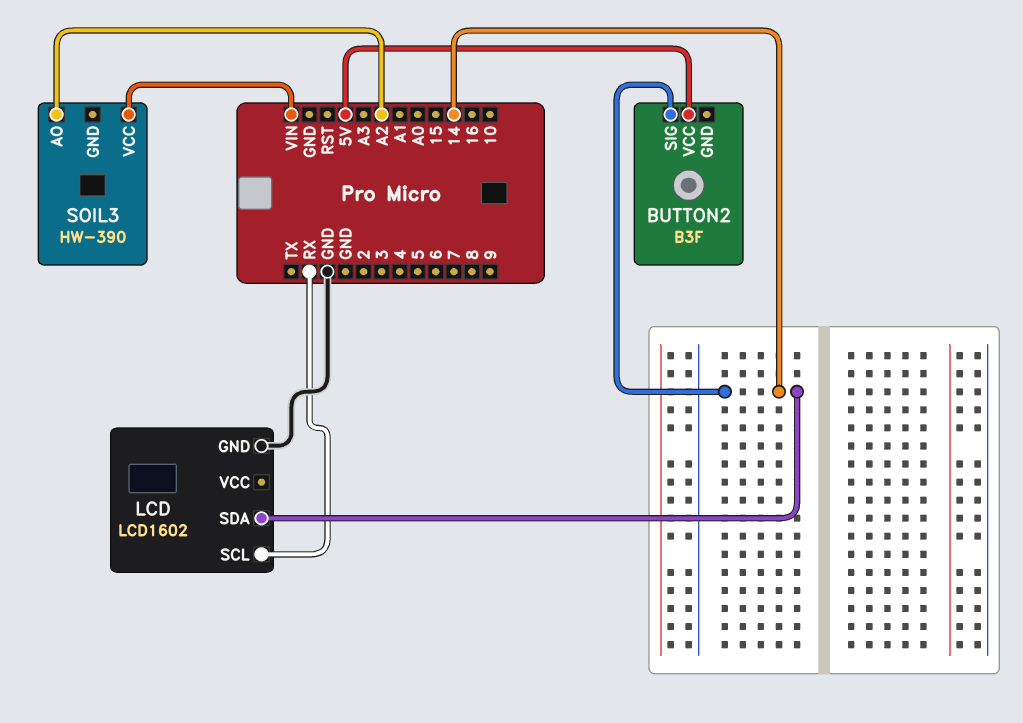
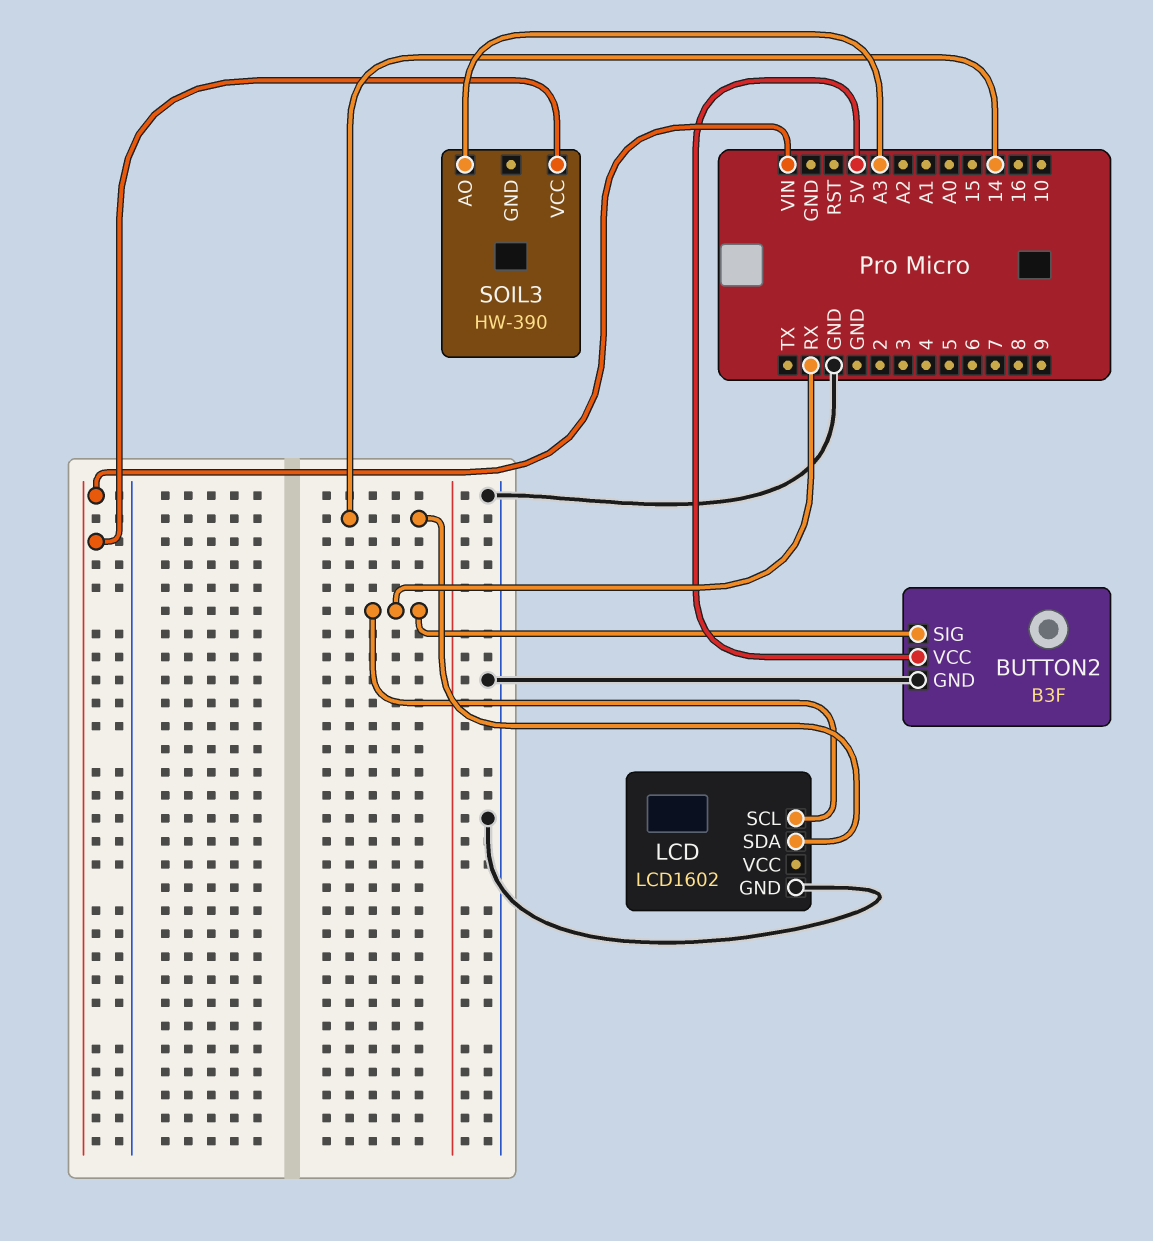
BUTTON2 pin GND: none -> GND
BUTTON2 pin SIG: 14 -> RX
SOIL3 pin AO: A2 -> A3

